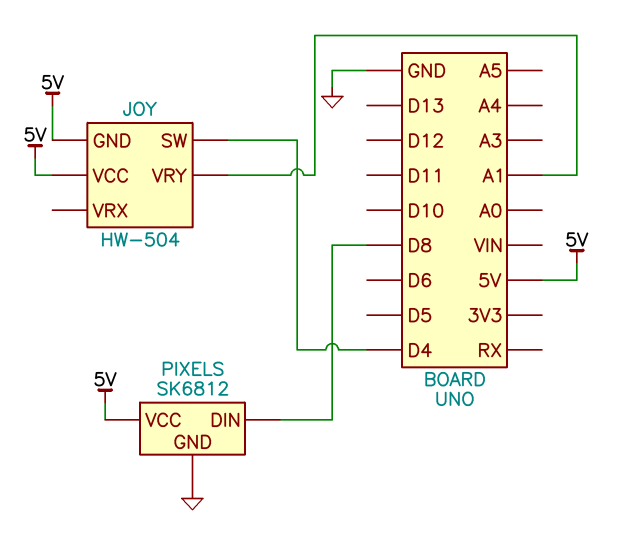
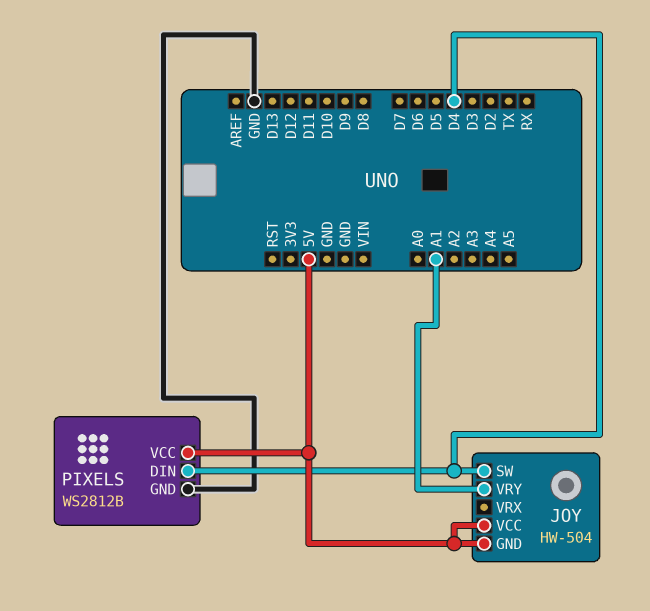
PIXELS: SK6812 -> WS2812B
PIXELS pin DIN: D8 -> D4

